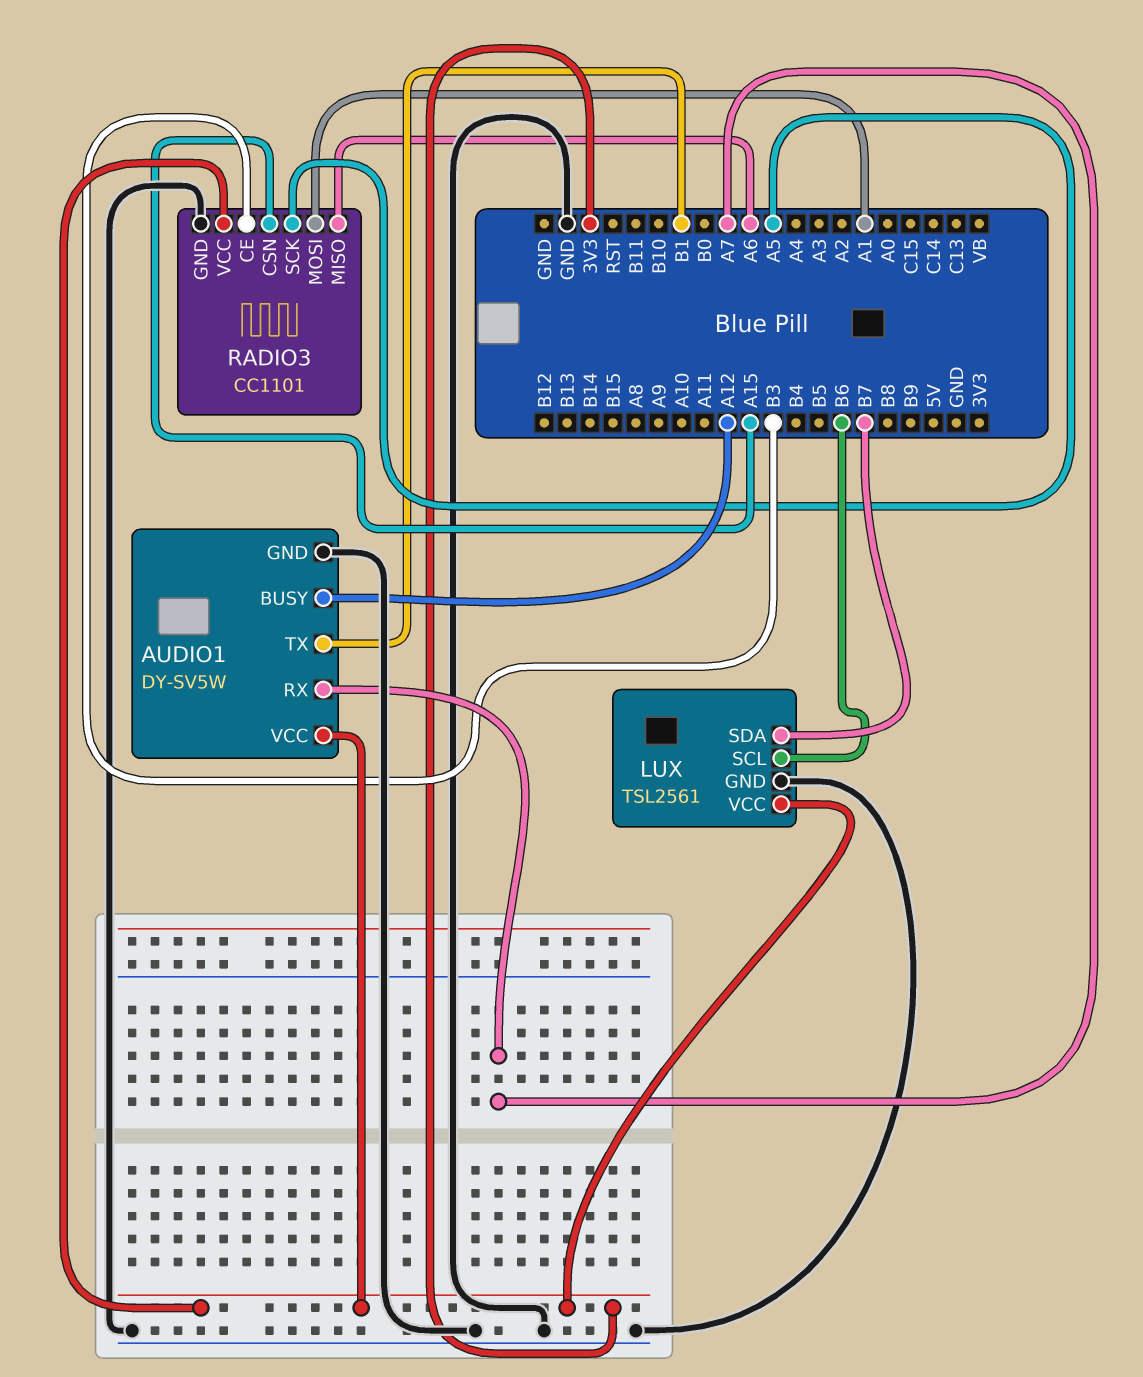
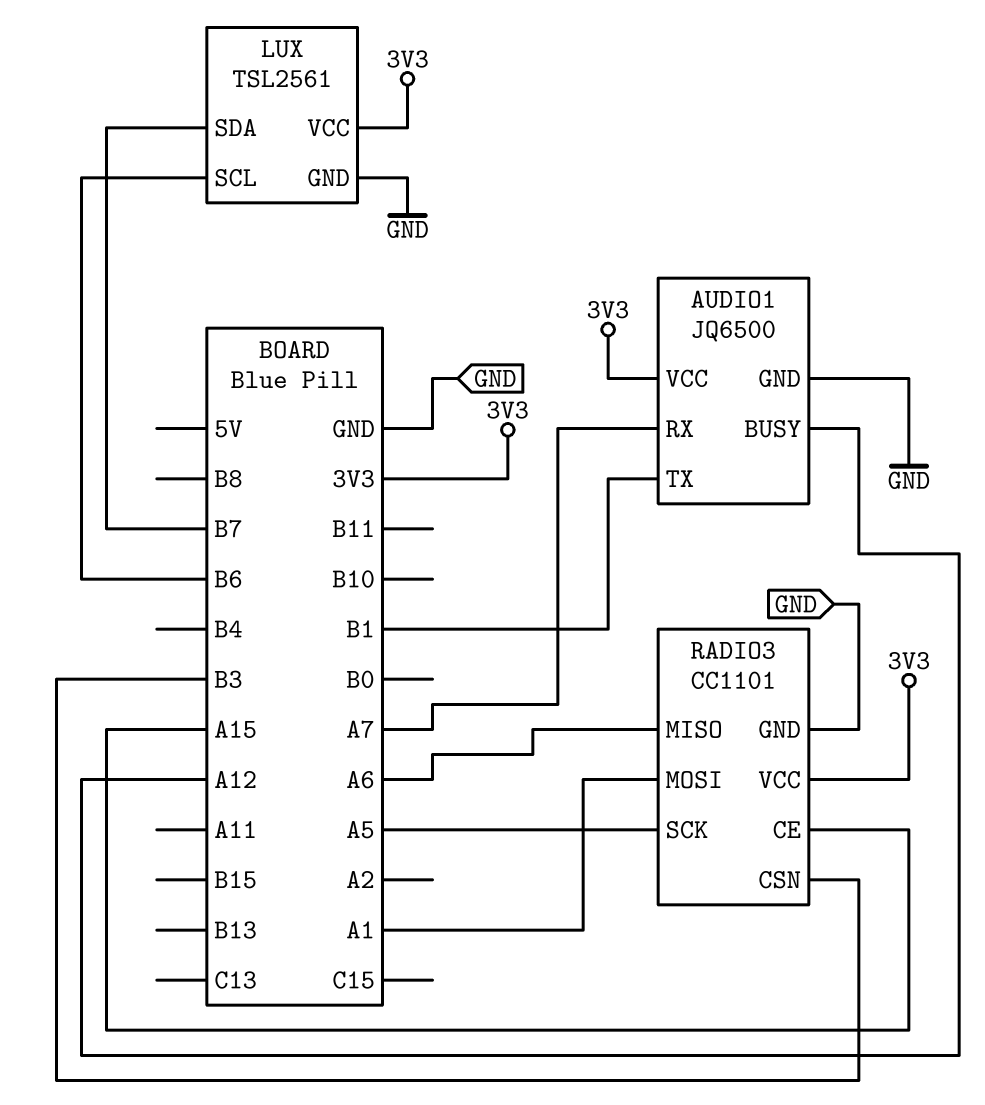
AUDIO1: DY-SV5W -> JQ6500
RADIO3 pin CE: B3 -> A15
RADIO3 pin CSN: A15 -> B3

